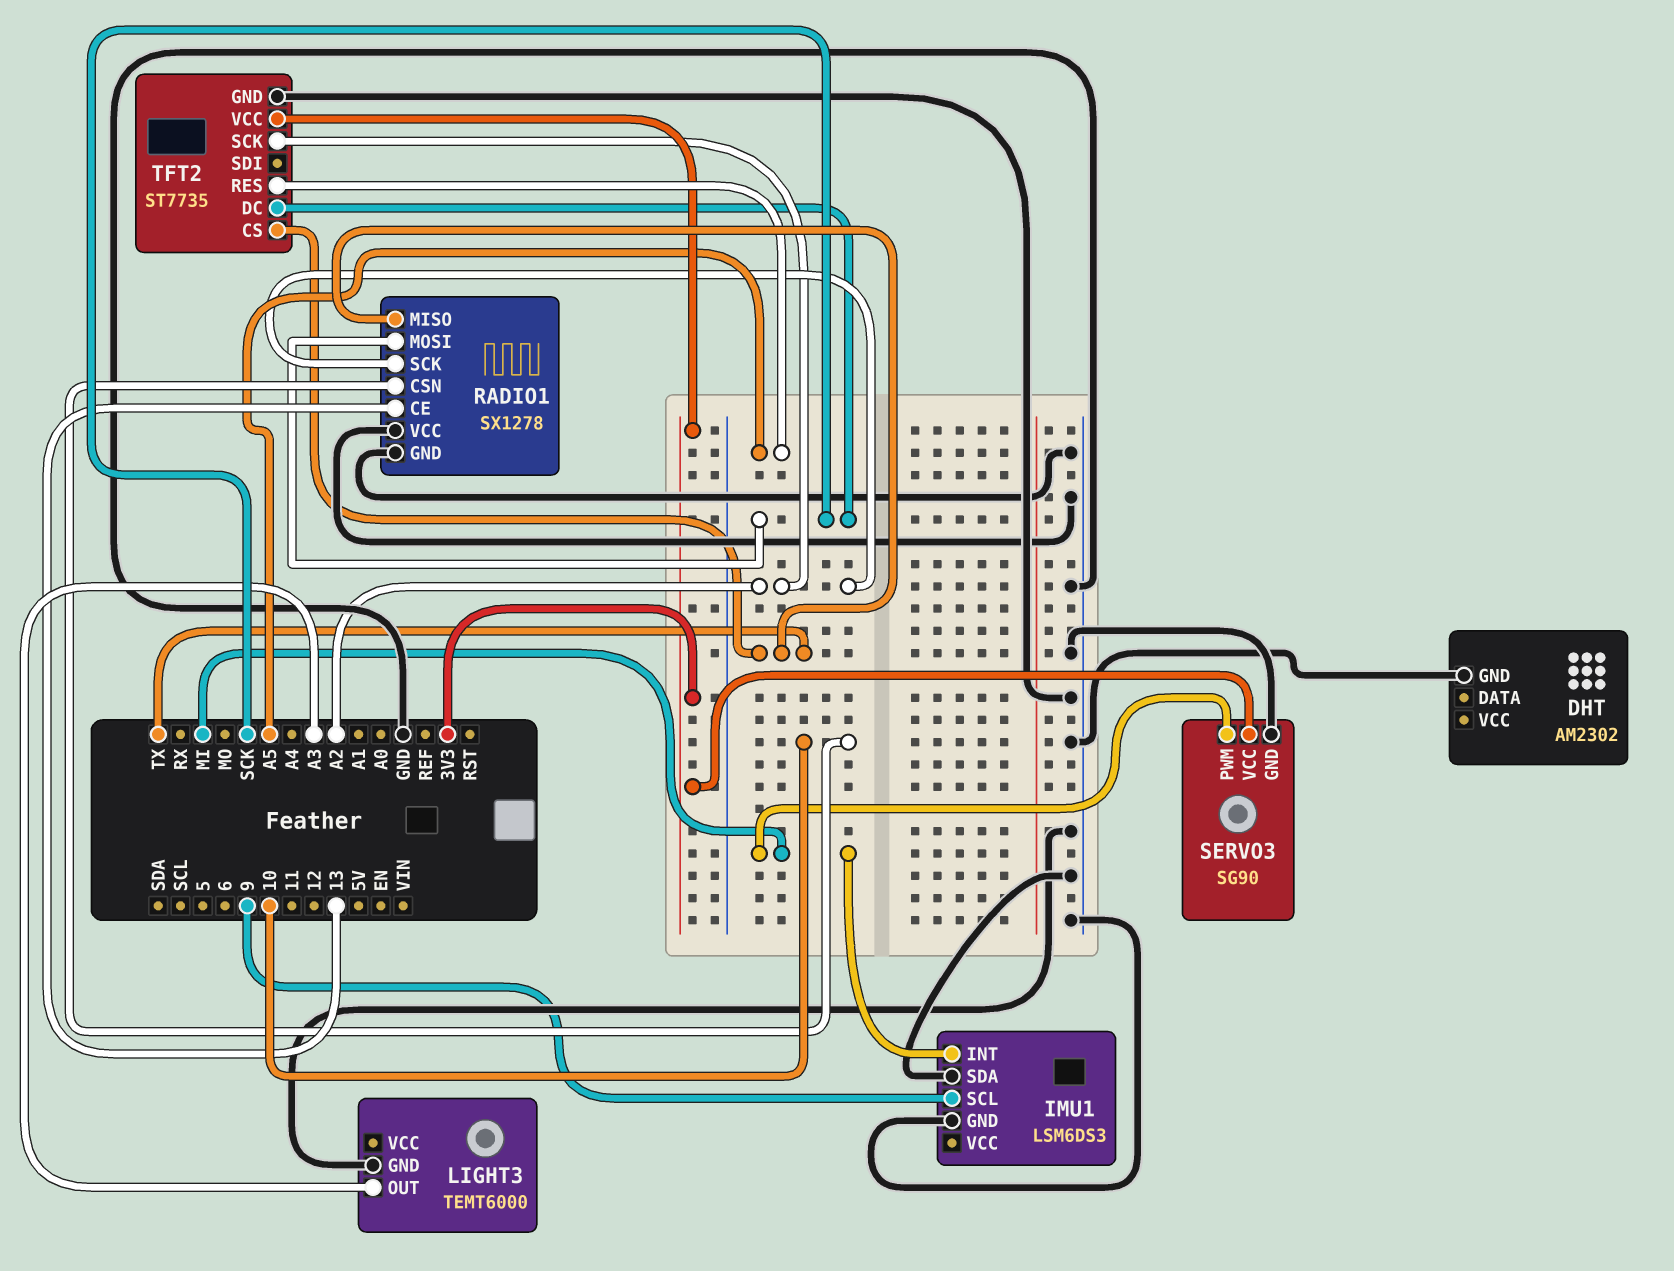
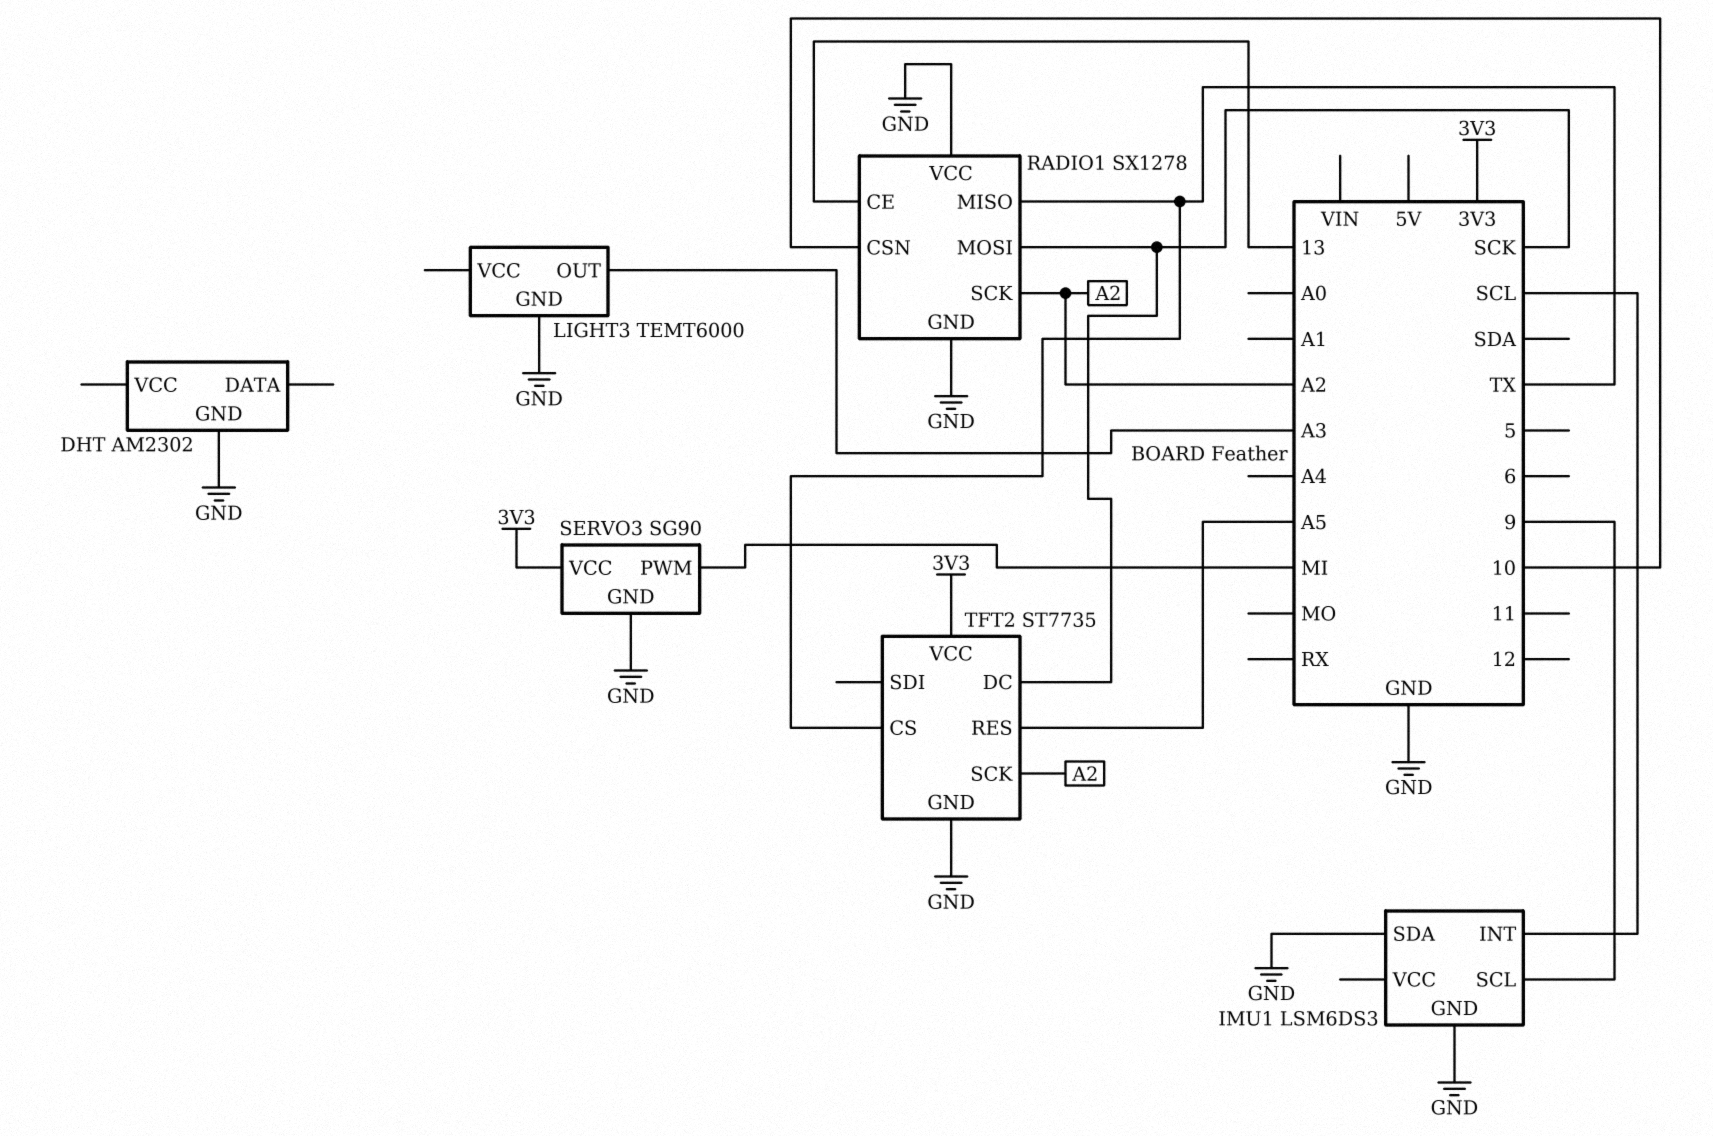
IMU1 pin INT: MI -> SCL

